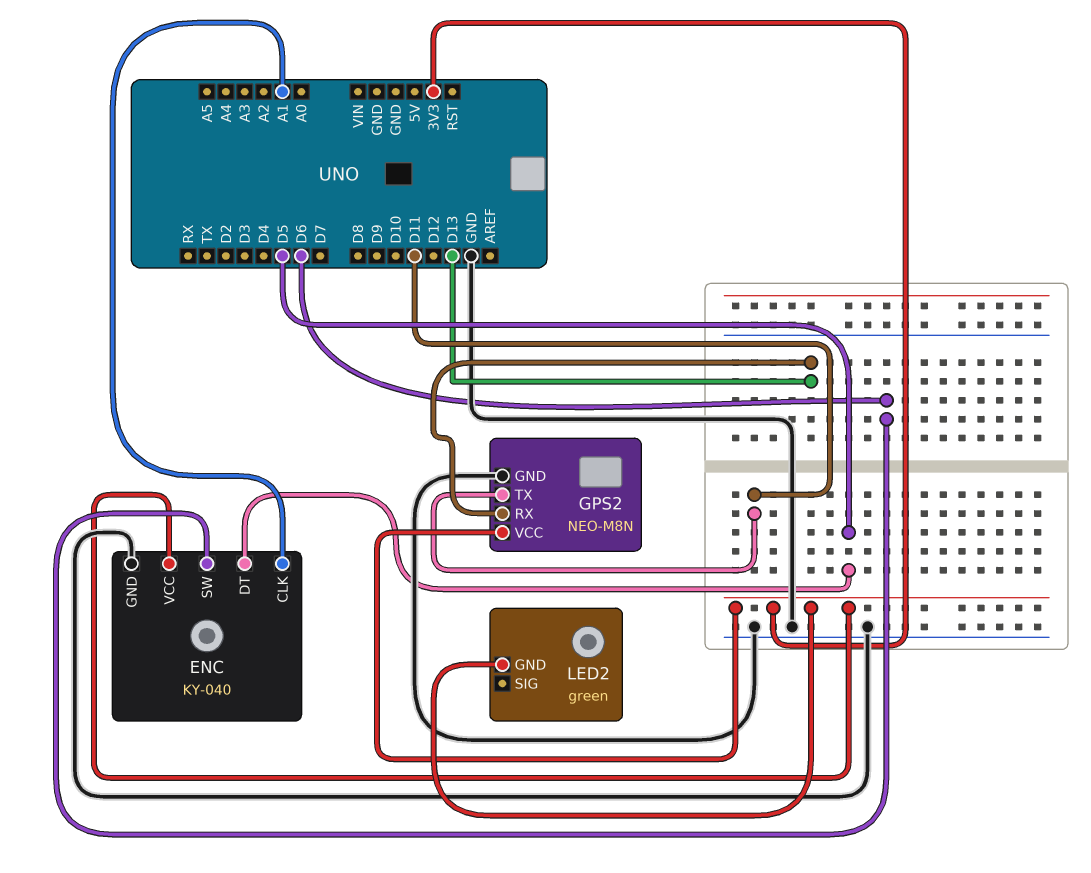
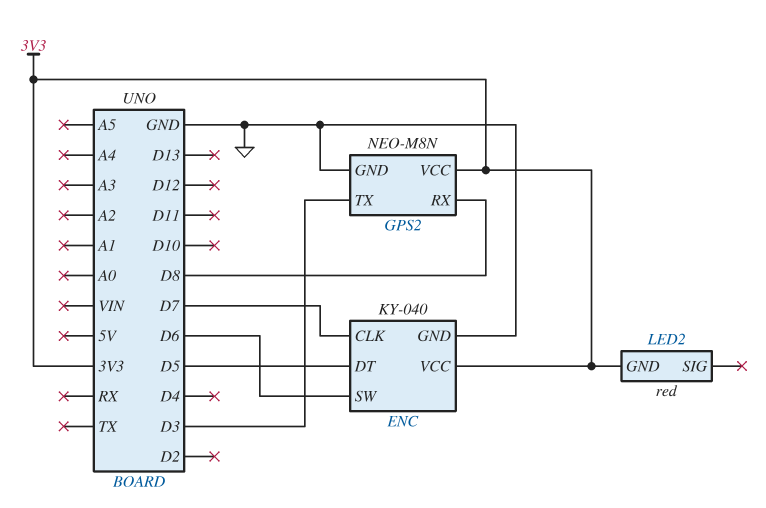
ENC pin CLK: A1 -> D7
GPS2 pin RX: D13 -> D8
GPS2 pin TX: D11 -> D3
LED2: green -> red

